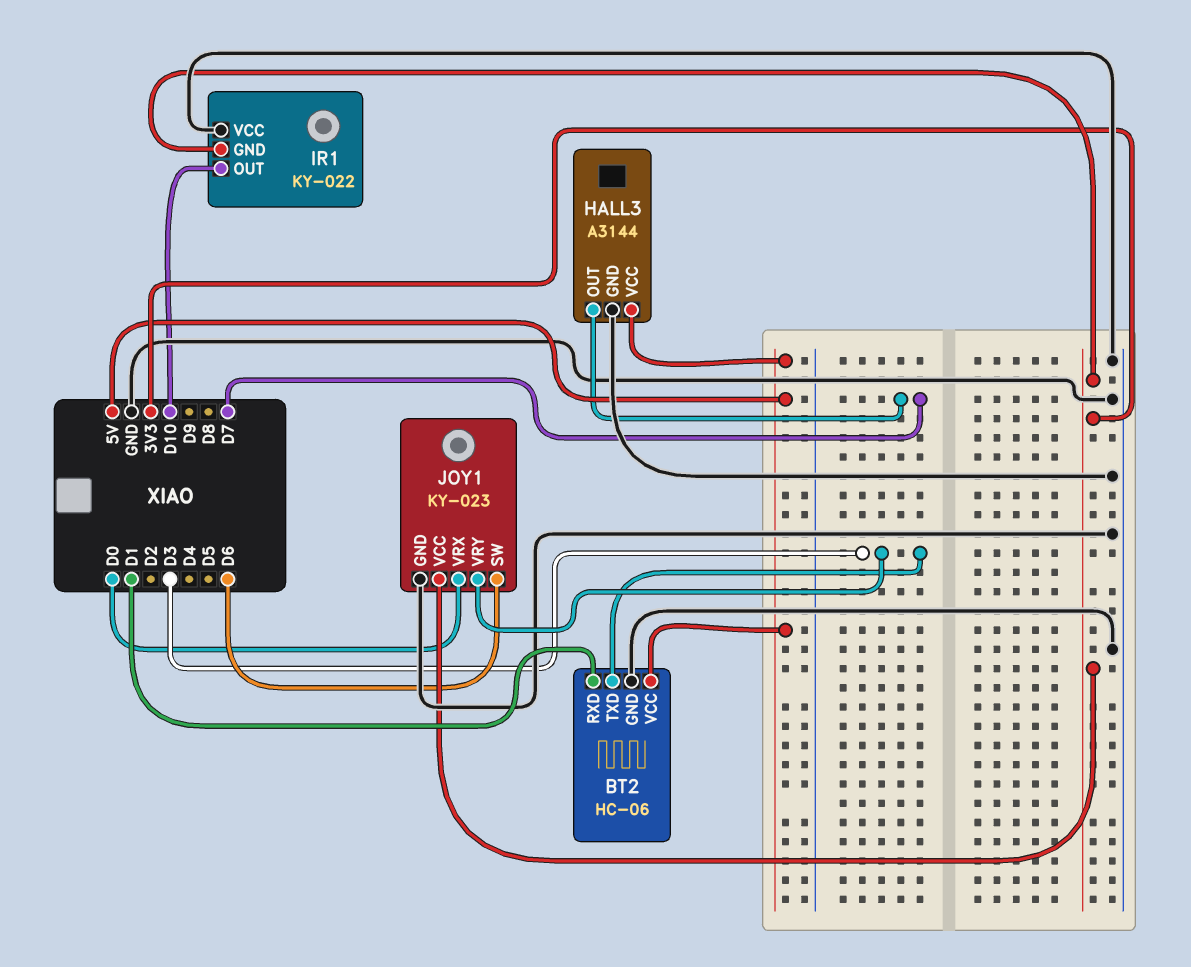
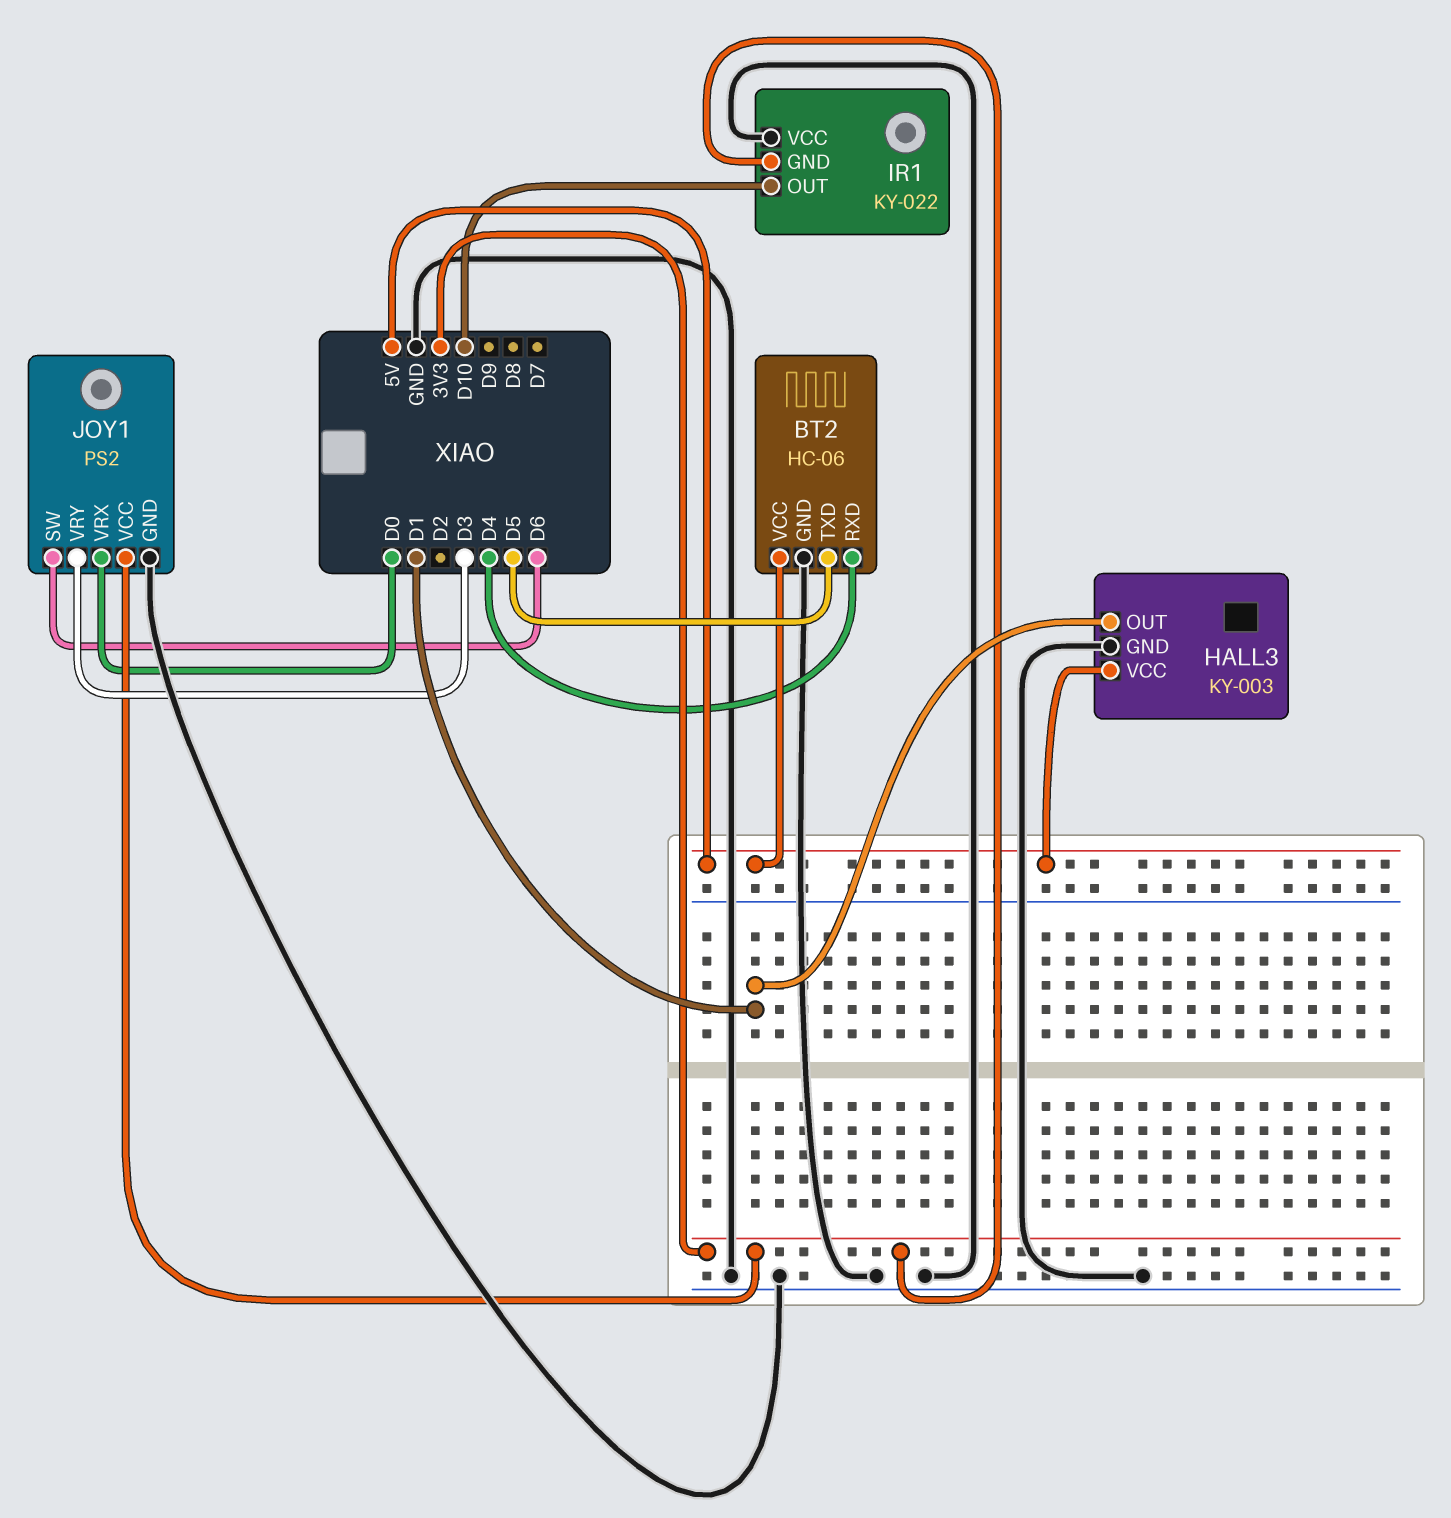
BT2 pin RXD: D1 -> D4
BT2 pin TXD: D3 -> D5
HALL3: A3144 -> KY-003
HALL3 pin OUT: D7 -> D1
JOY1: KY-023 -> PS2

